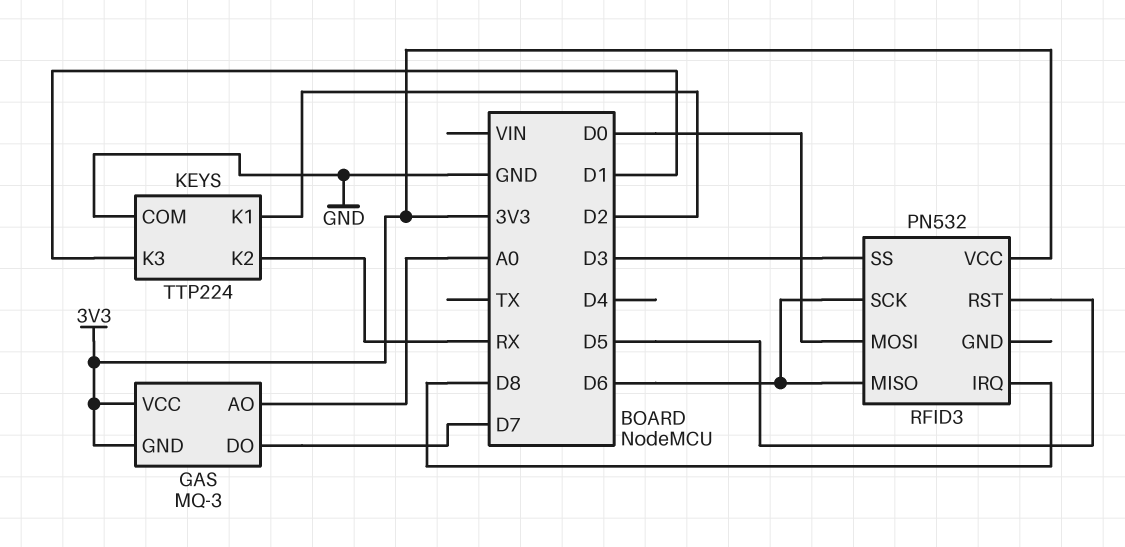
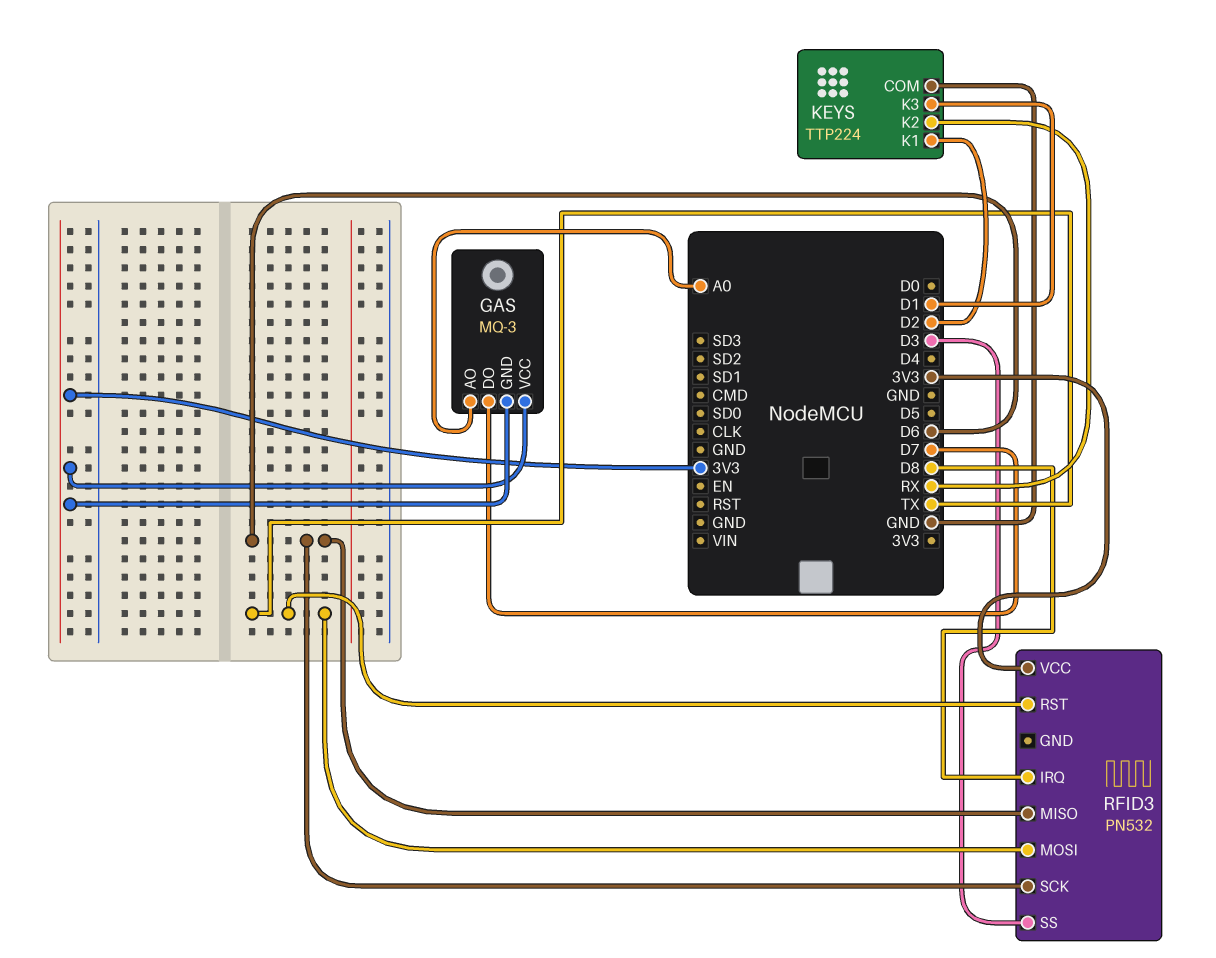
RFID3 pin MOSI: D0 -> TX
RFID3 pin RST: D5 -> TX

